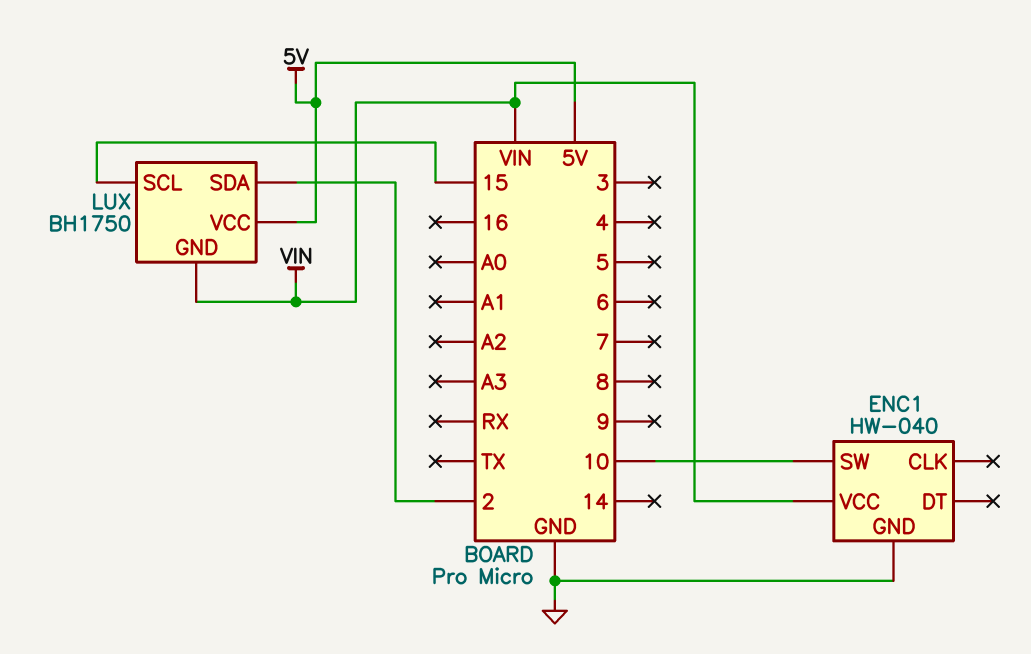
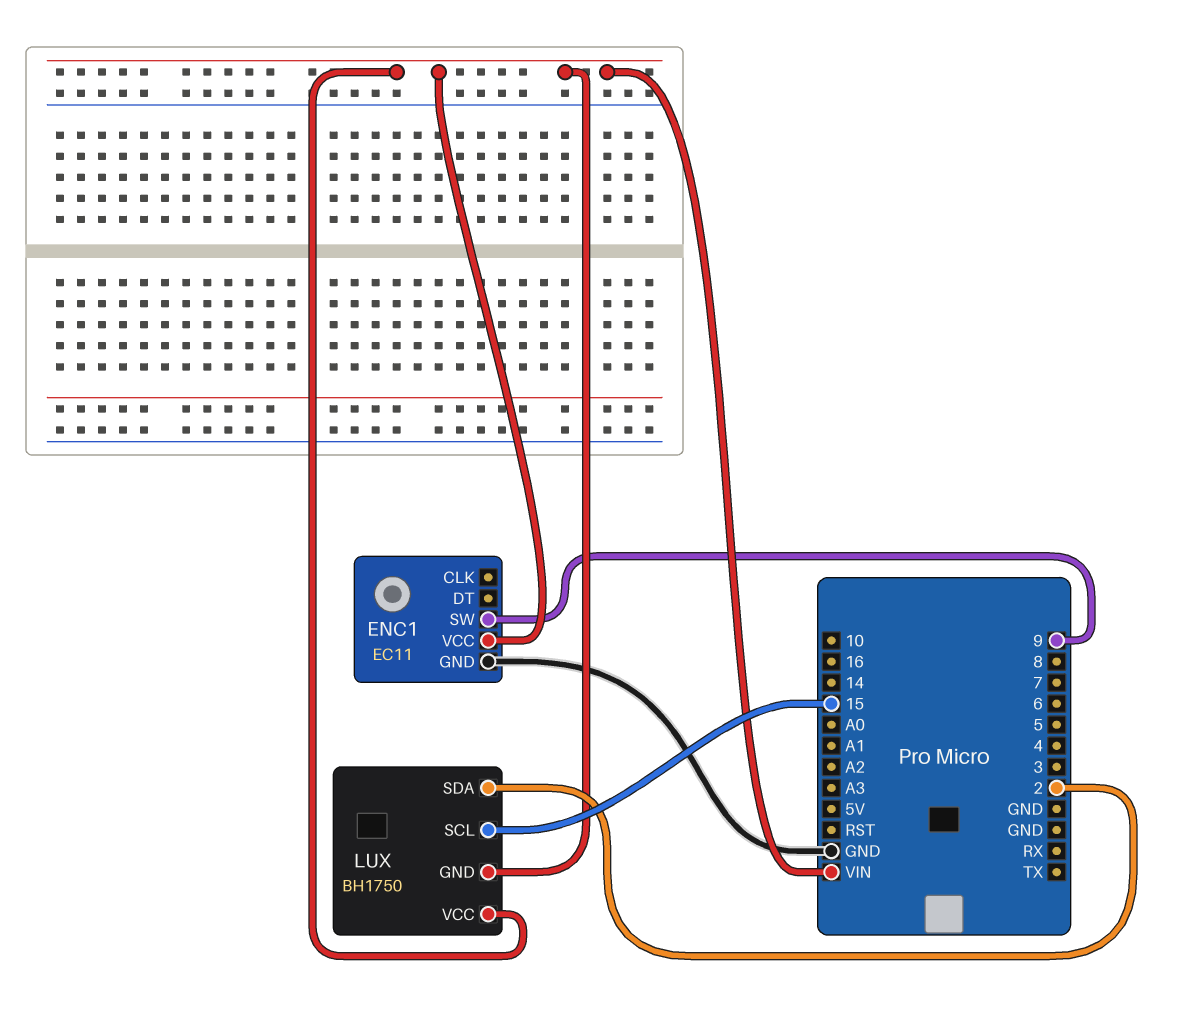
ENC1: HW-040 -> EC11
ENC1 pin SW: 10 -> 9
LUX pin VCC: 5V -> VIN

